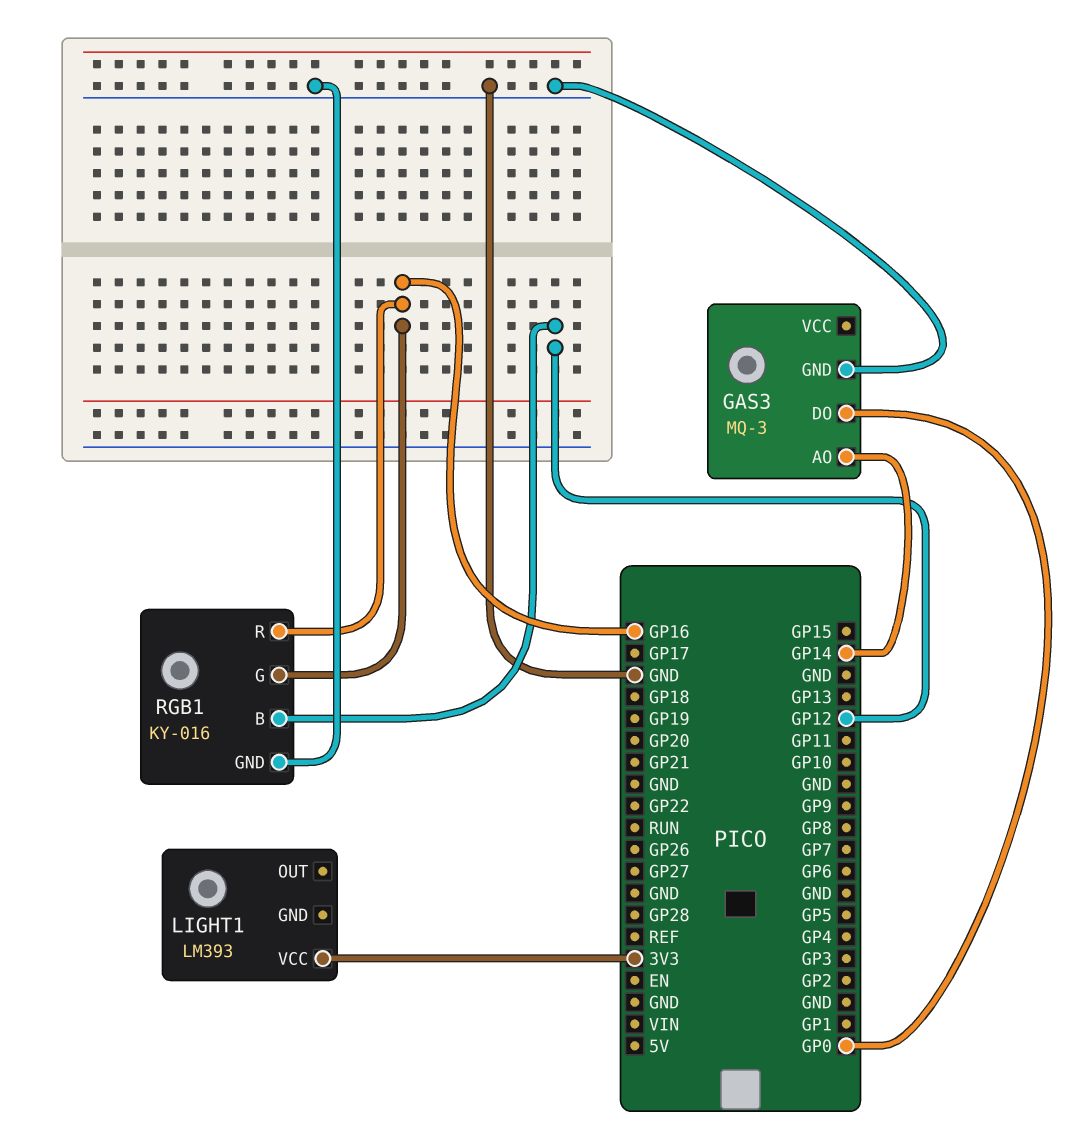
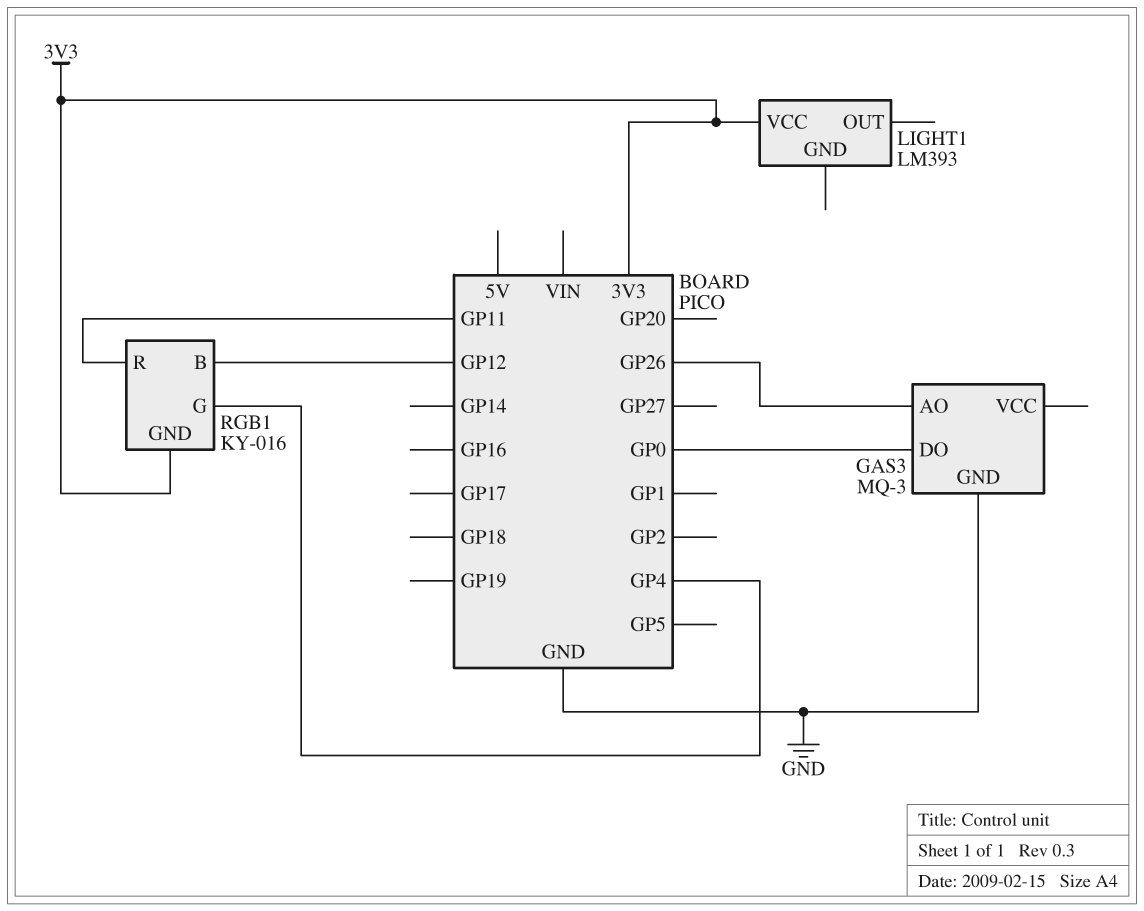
GAS3 pin AO: GP14 -> GP26
RGB1 pin G: GP16 -> GP4
RGB1 pin GND: GND -> 3V3
RGB1 pin R: GP16 -> GP11

